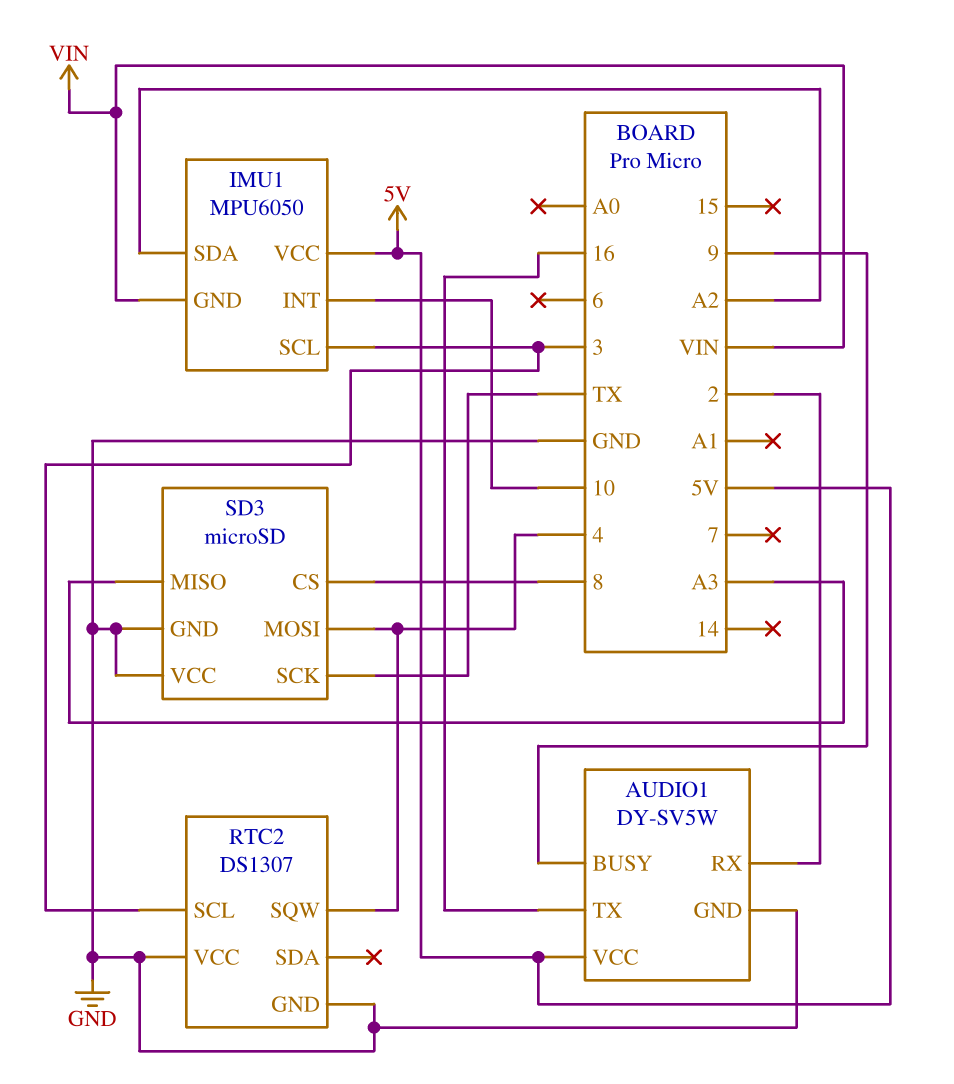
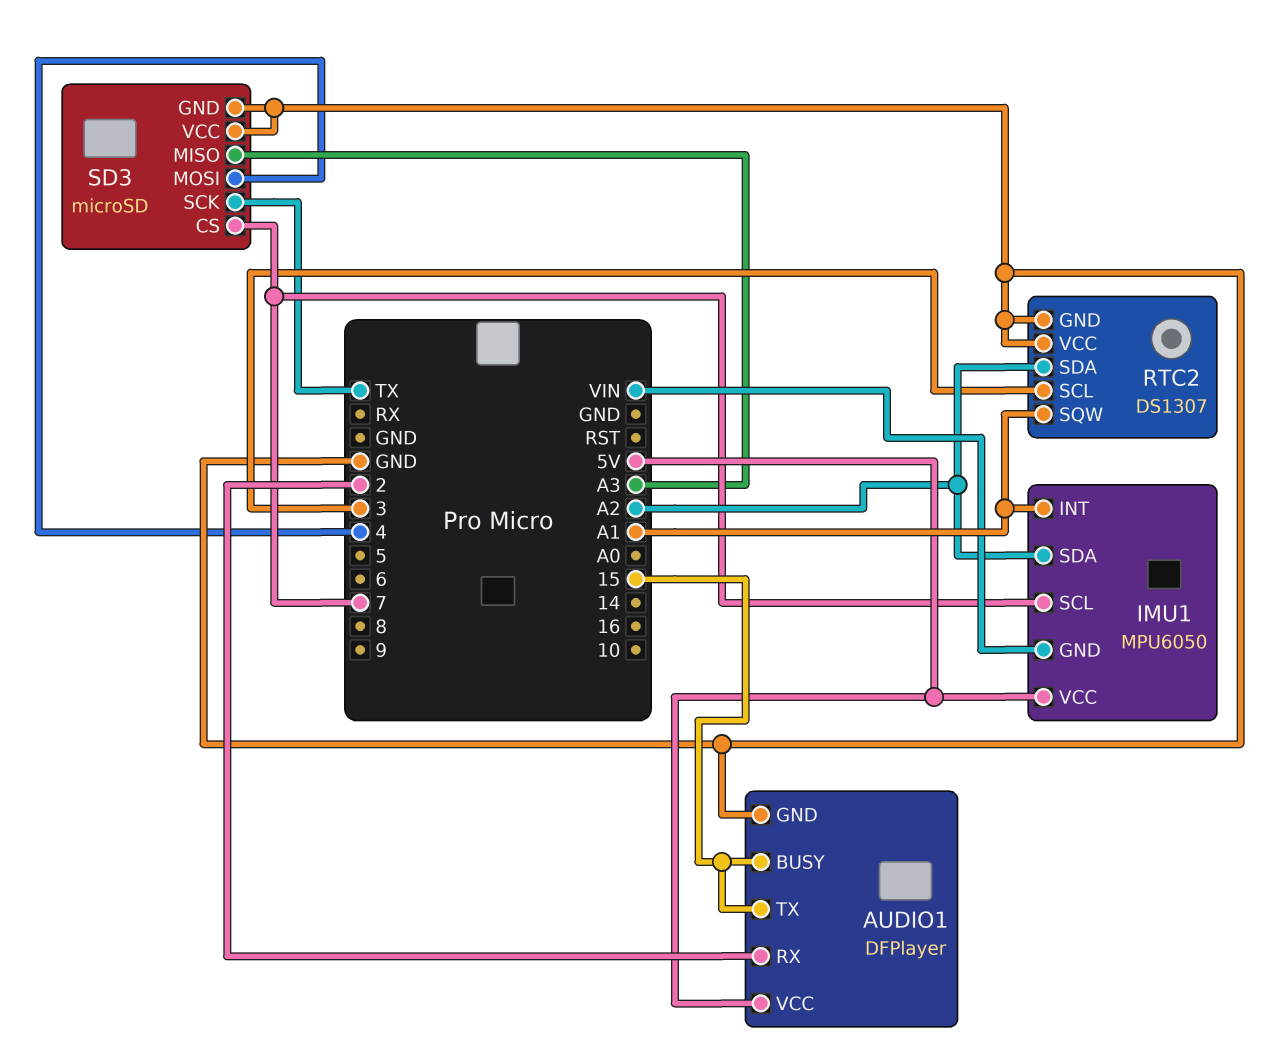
AUDIO1: DY-SV5W -> DFPlayer
AUDIO1 pin BUSY: 9 -> 15
AUDIO1 pin TX: 16 -> 15
IMU1 pin INT: 10 -> A1
IMU1 pin SCL: 3 -> 7
RTC2 pin SDA: none -> A2
RTC2 pin SQW: 4 -> A1
SD3 pin CS: 8 -> 7

